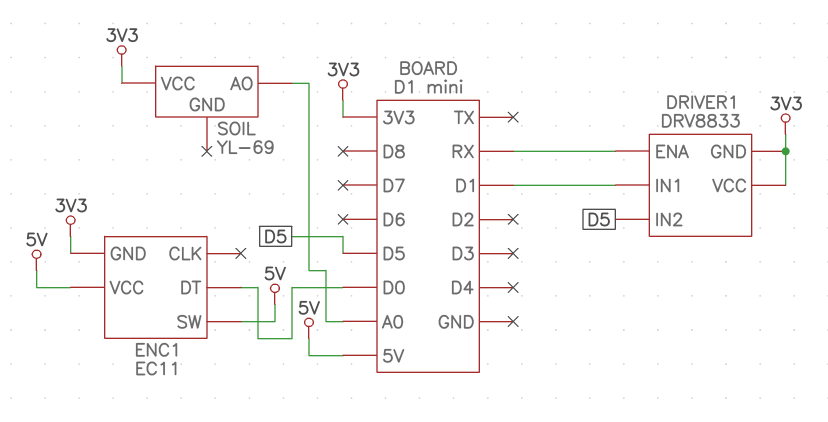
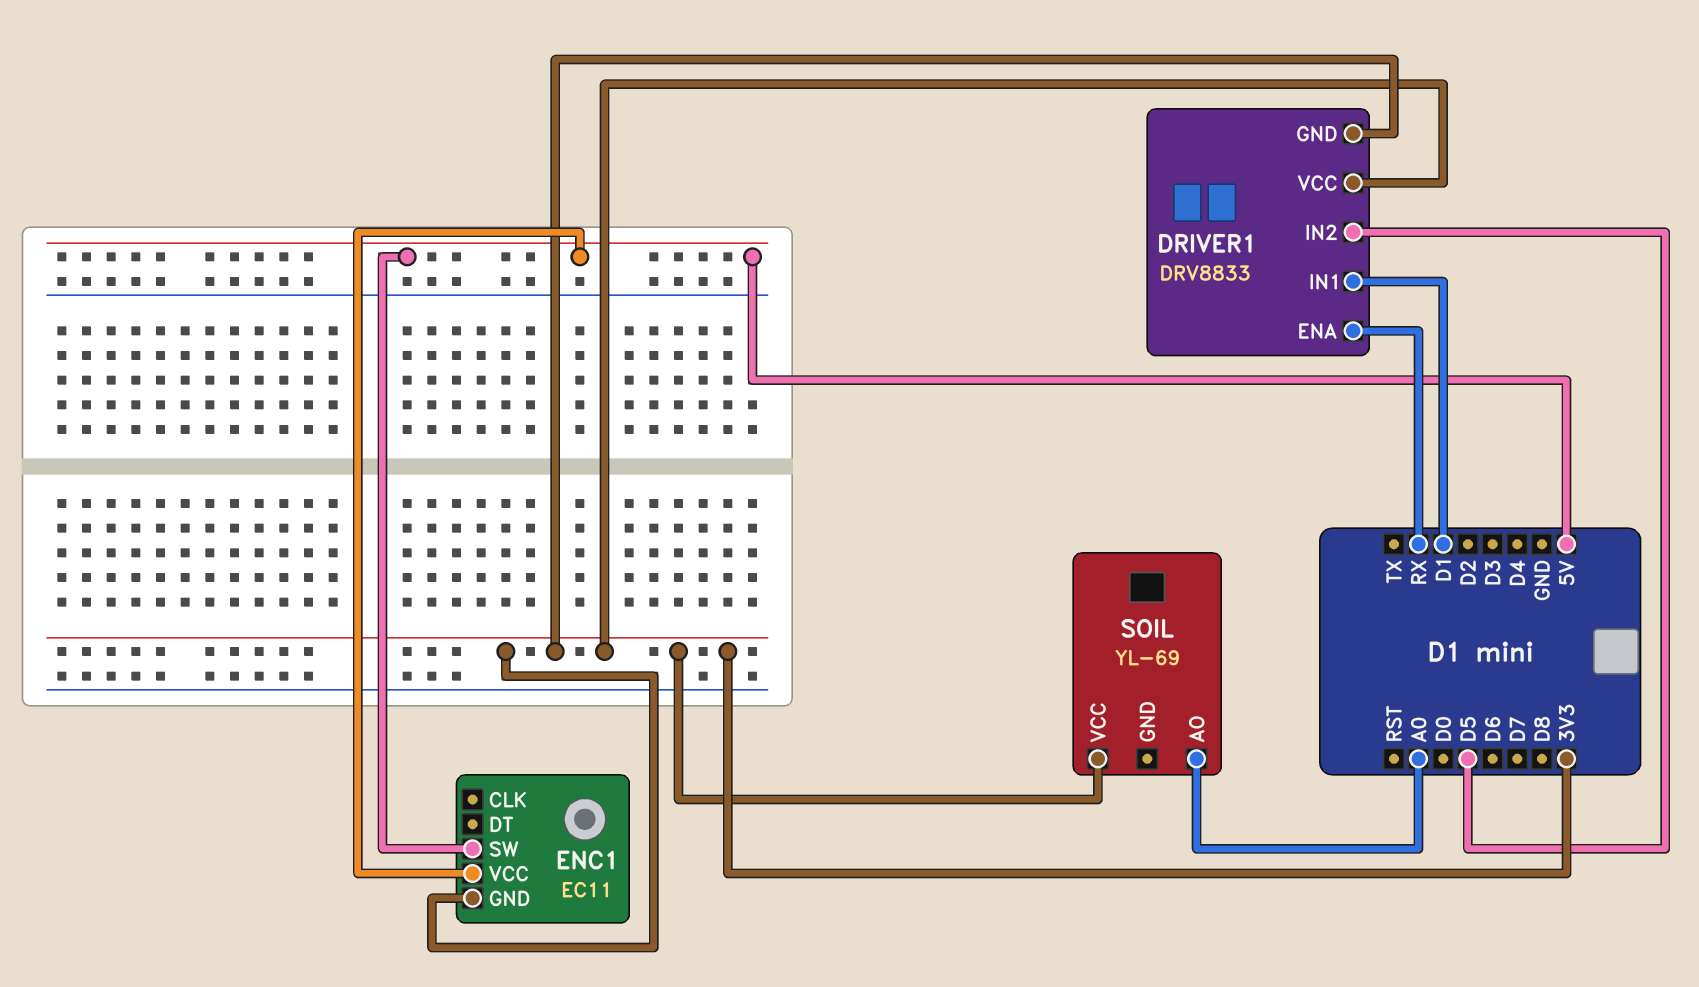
ENC1 pin DT: D0 -> none

